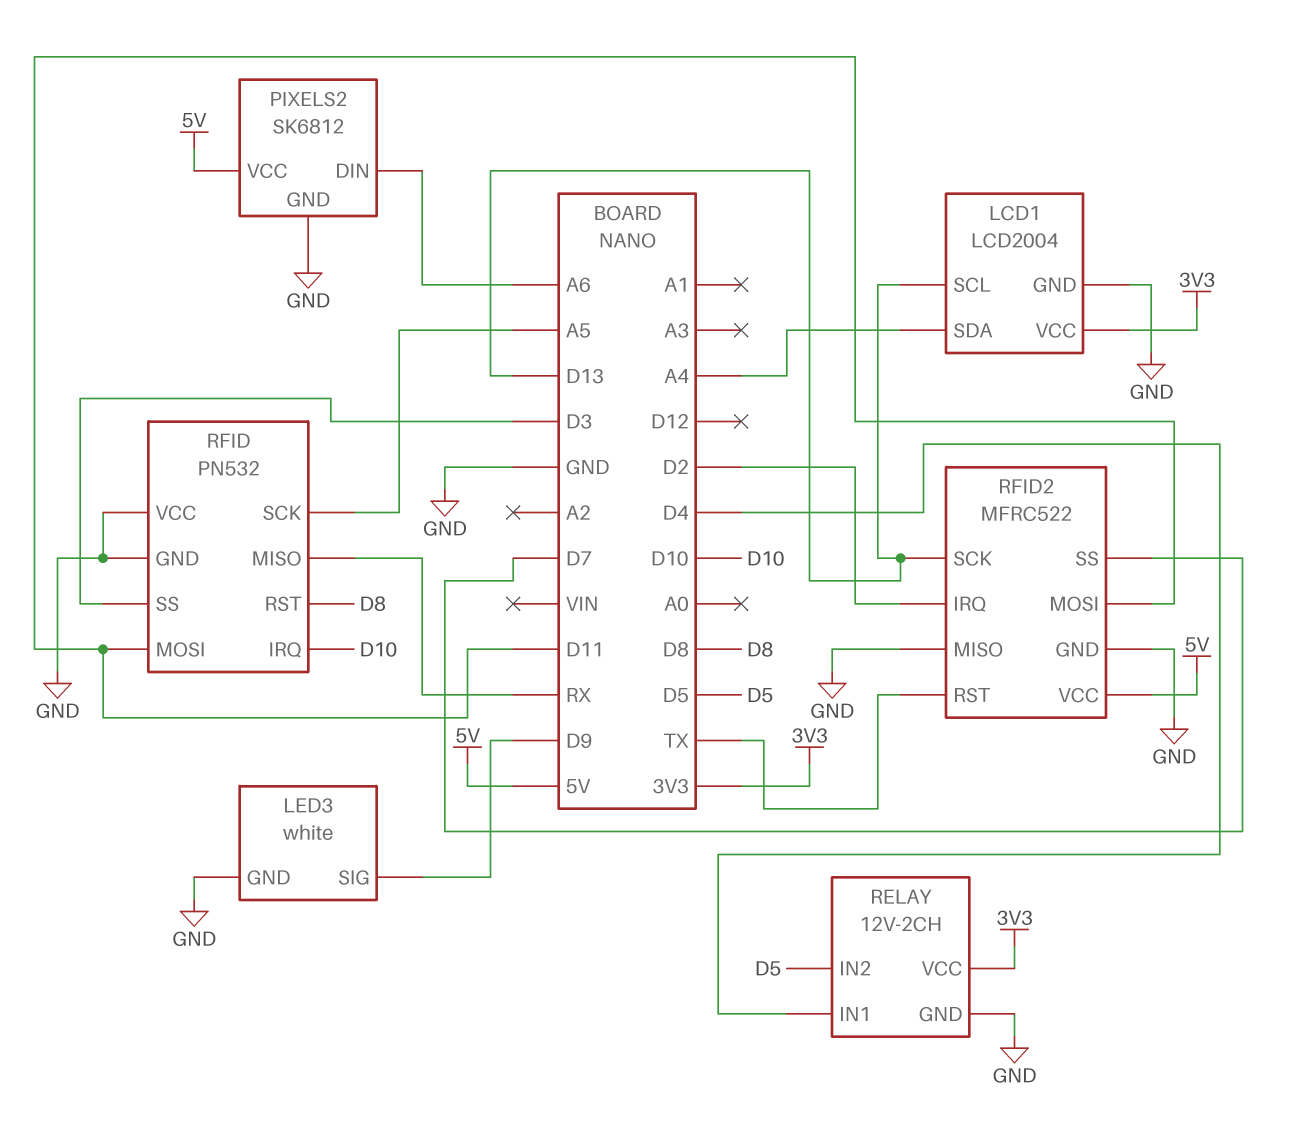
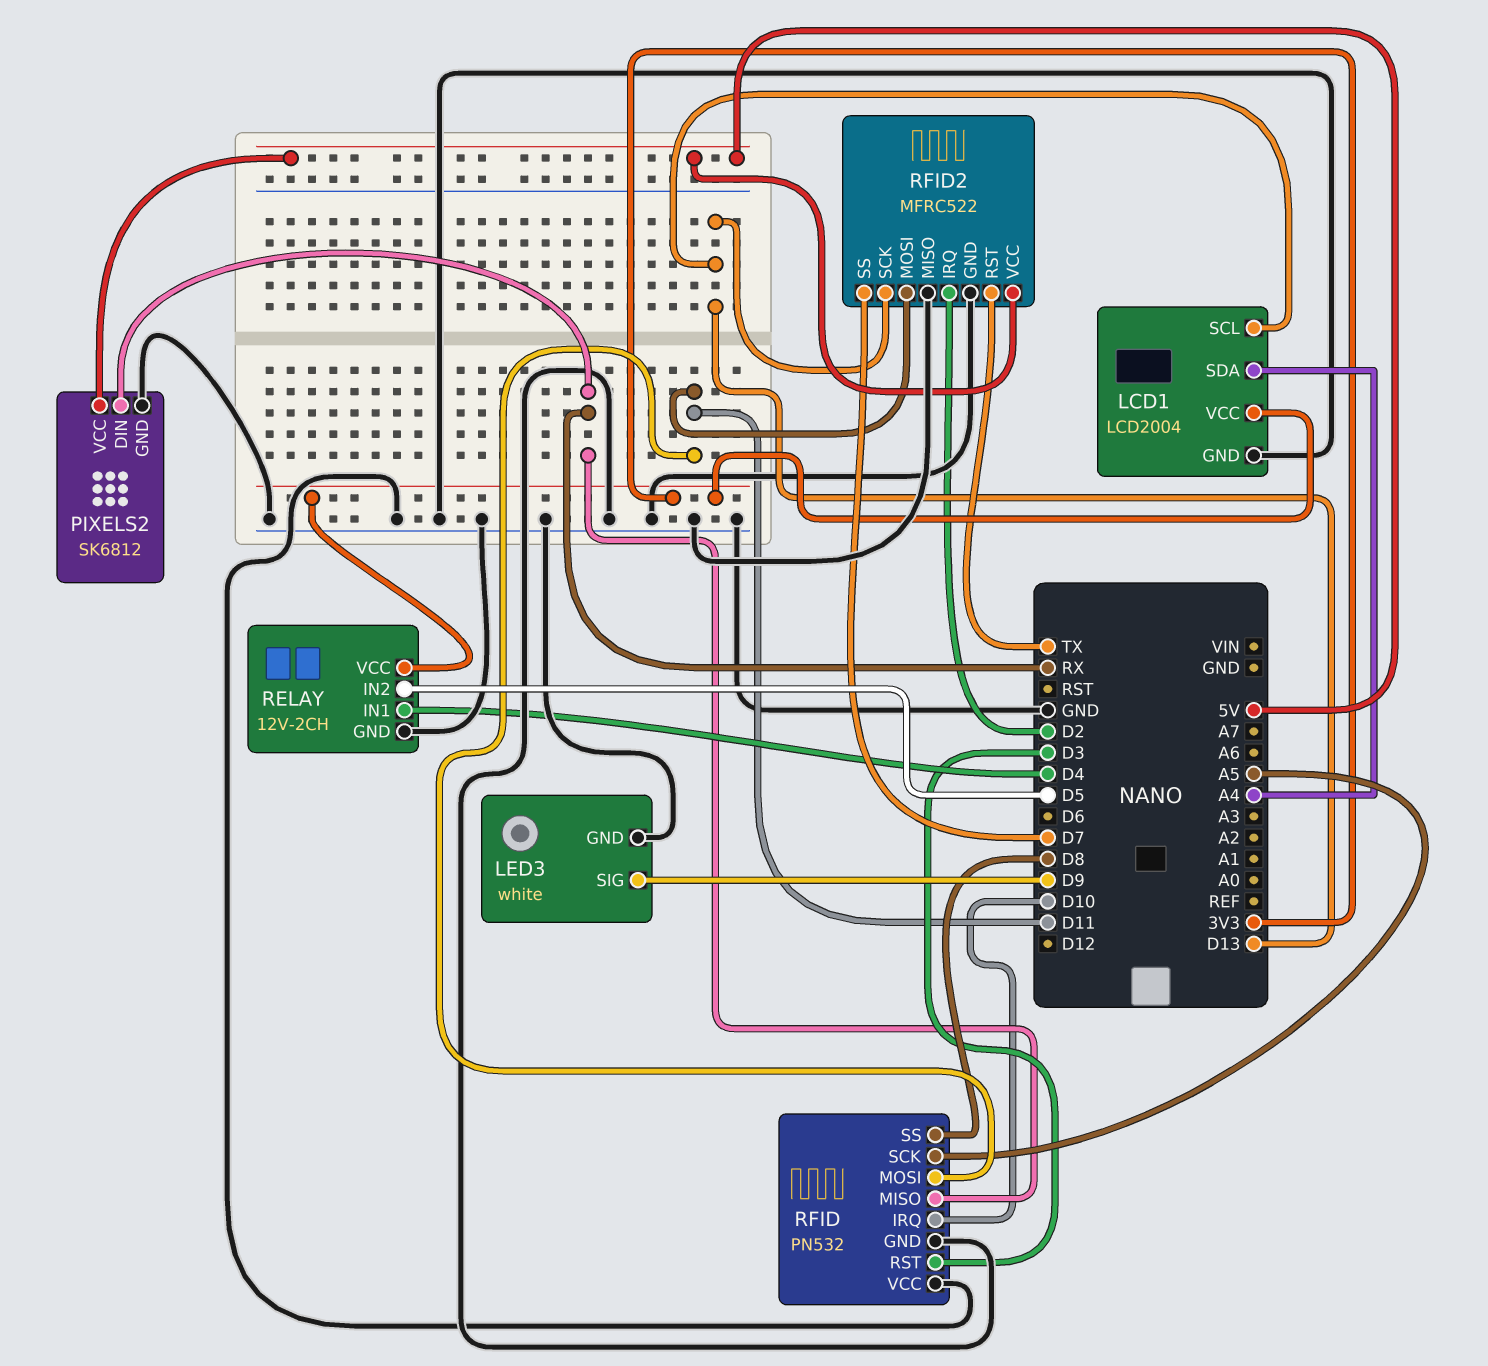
PIXELS2 pin DIN: A6 -> RX
RFID pin RST: D8 -> D3
RFID pin SS: D3 -> D8

